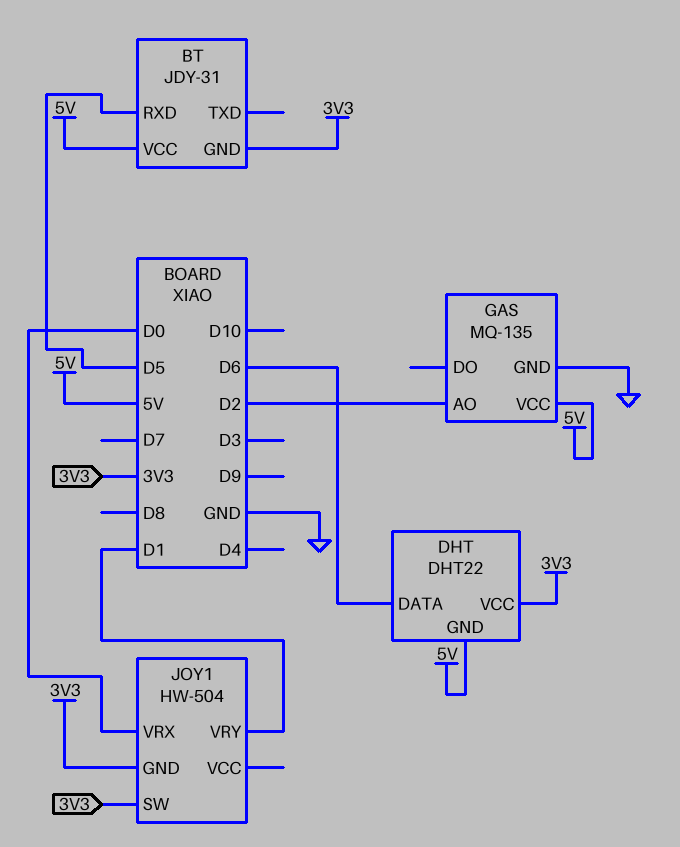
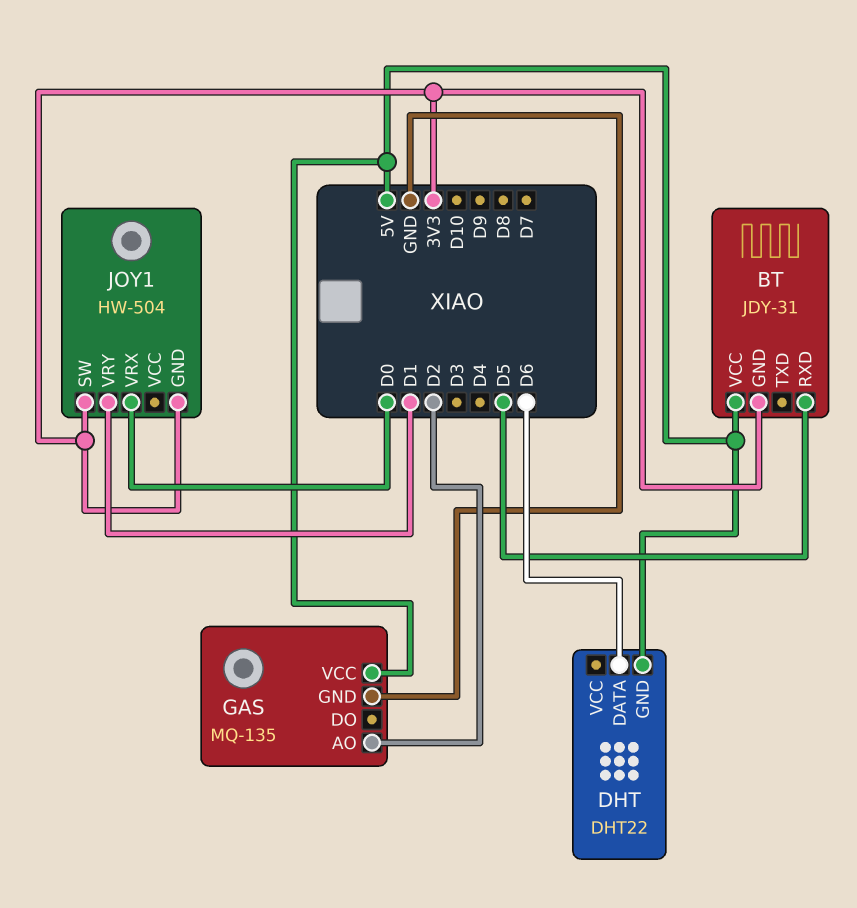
DHT pin VCC: 3V3 -> none

